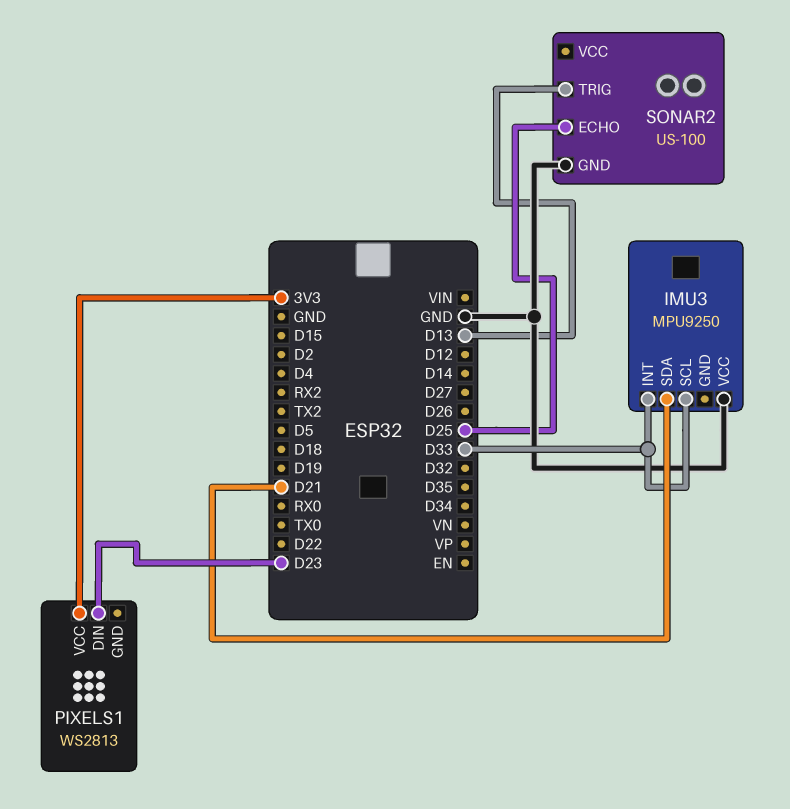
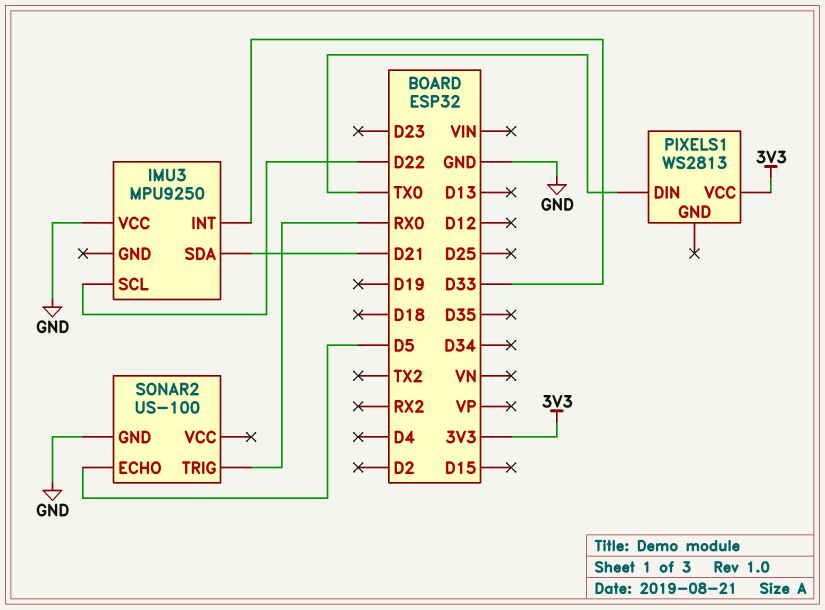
IMU3 pin SCL: D33 -> D22
PIXELS1 pin DIN: D23 -> TX0
SONAR2 pin ECHO: D25 -> D5
SONAR2 pin TRIG: D13 -> RX0

